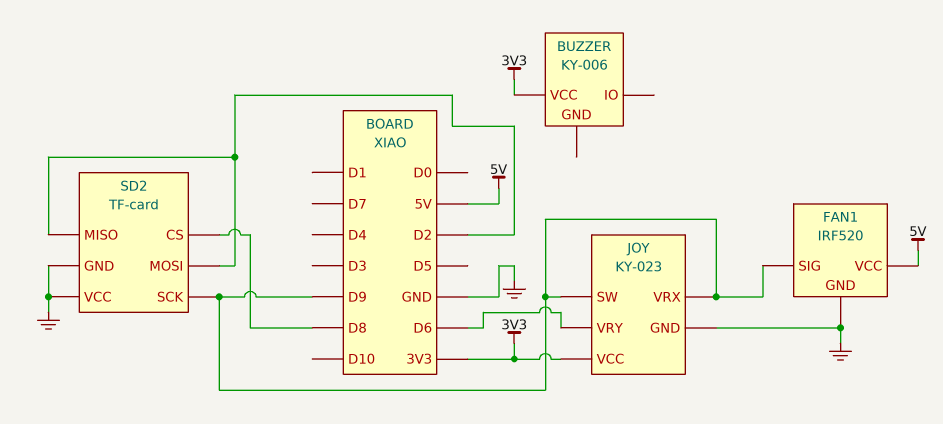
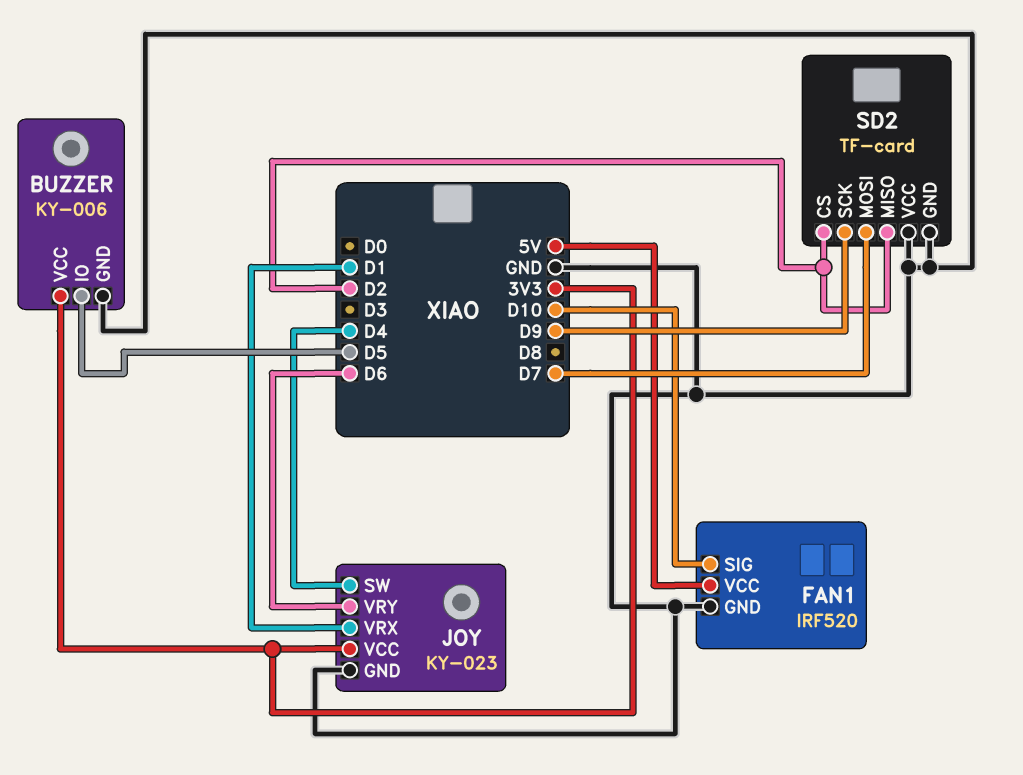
BUZZER pin GND: none -> GND
BUZZER pin IO: none -> D5
FAN1 pin SIG: D9 -> D10
JOY pin SW: D9 -> D4
JOY pin VRX: D9 -> D1
SD2 pin CS: D8 -> D2
SD2 pin MOSI: D2 -> D7

